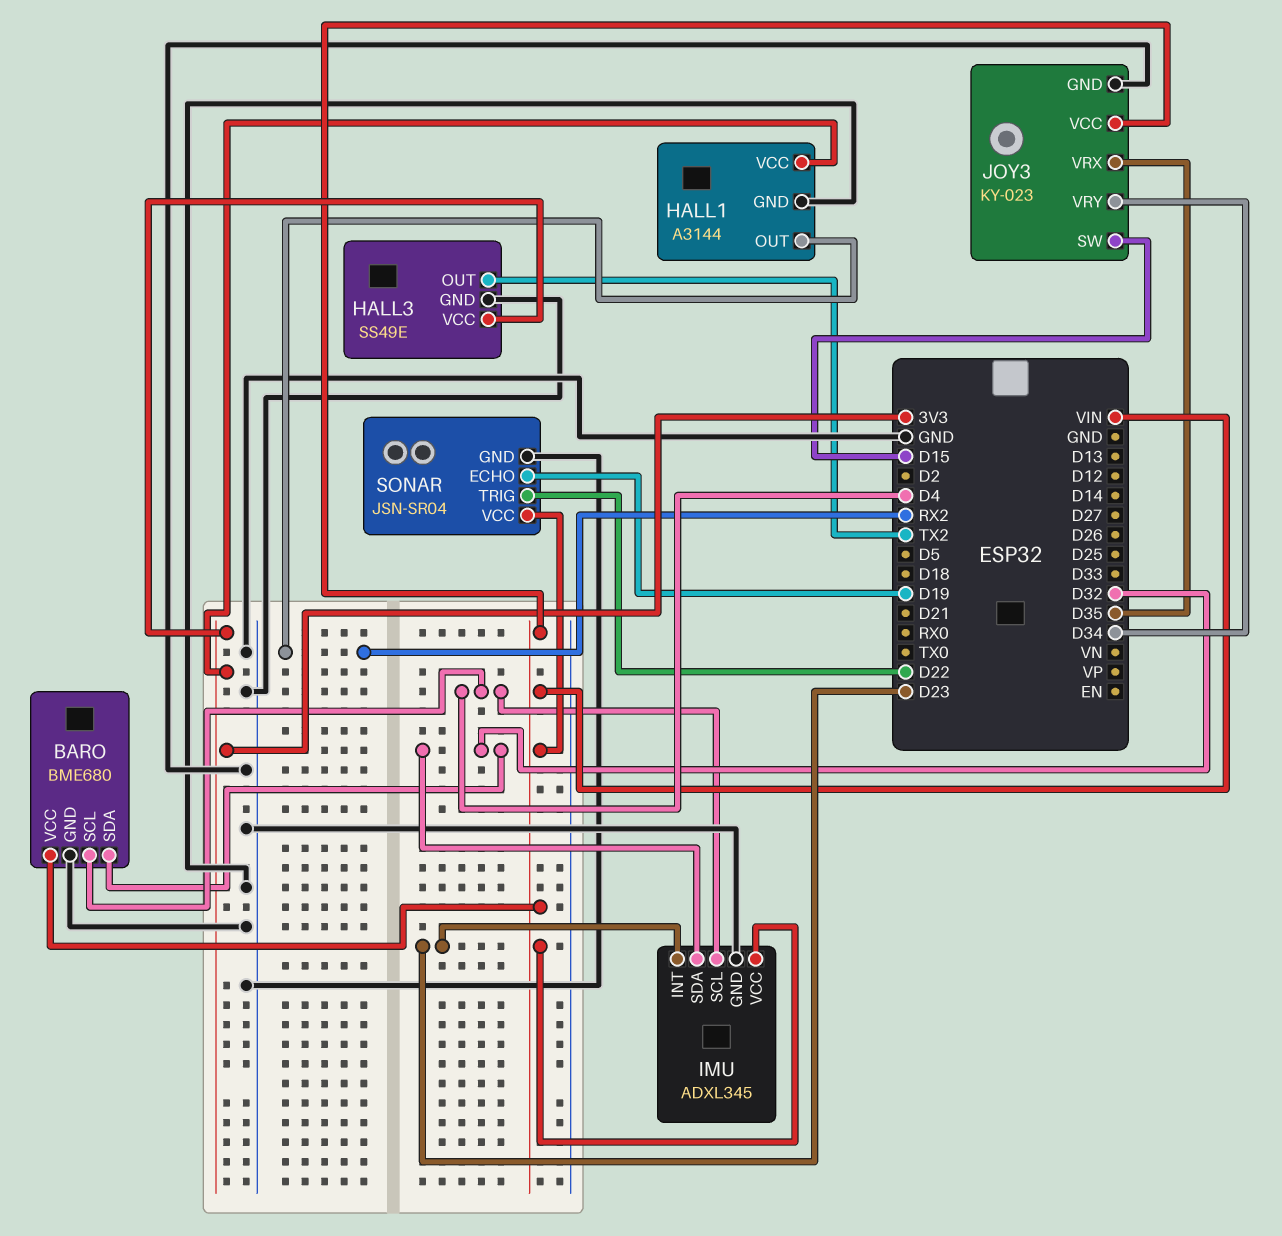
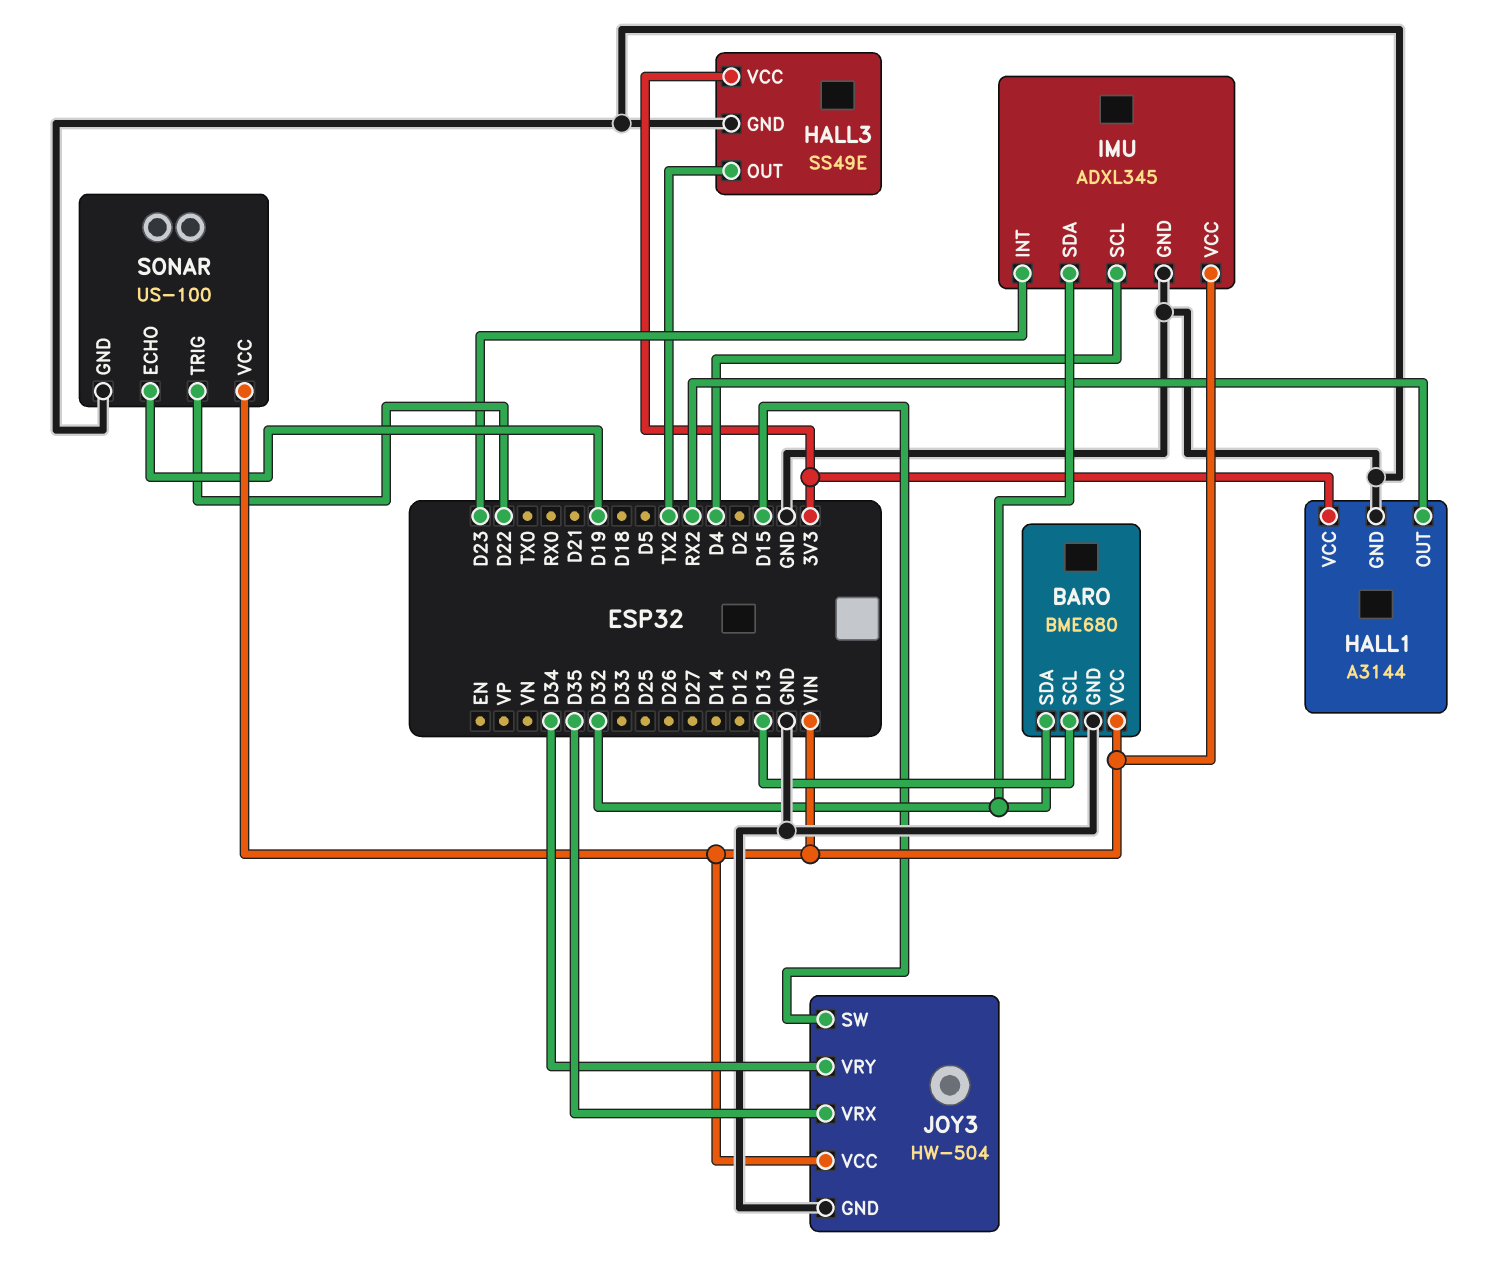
BARO pin SCL: D4 -> D13
JOY3: KY-023 -> HW-504
SONAR: JSN-SR04 -> US-100

